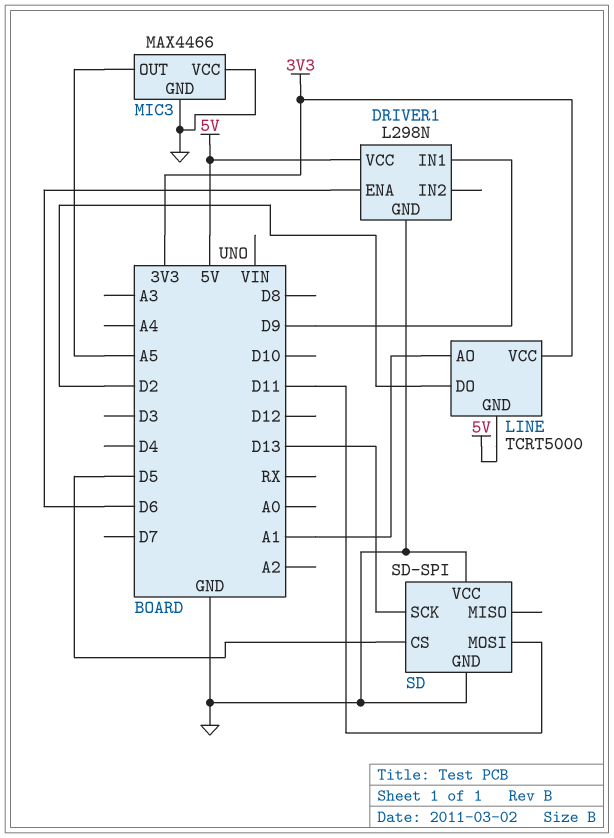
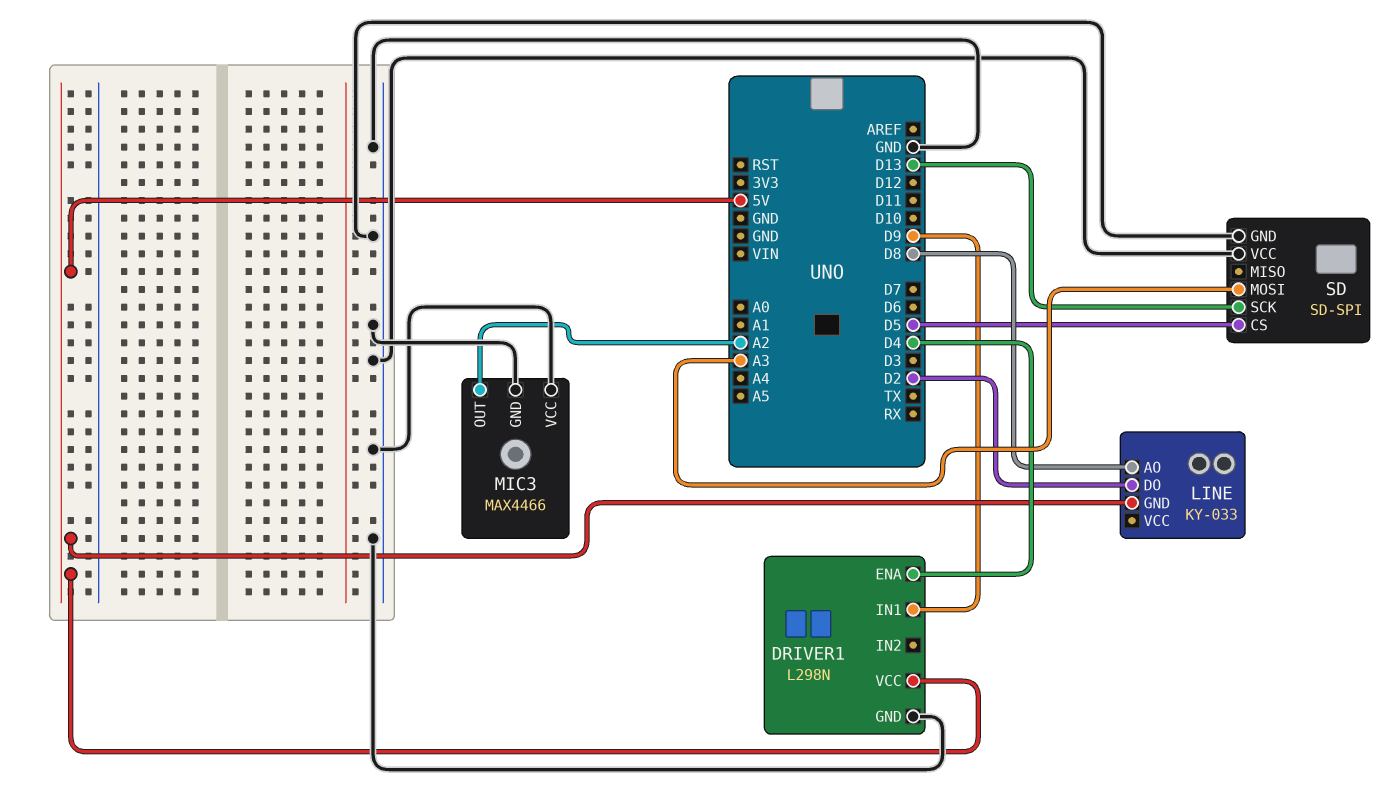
DRIVER1 pin ENA: D6 -> D4
LINE: TCRT5000 -> KY-033
LINE pin AO: A1 -> D8
LINE pin VCC: 3V3 -> none
MIC3 pin OUT: A5 -> A2
SD pin MOSI: D11 -> A3

